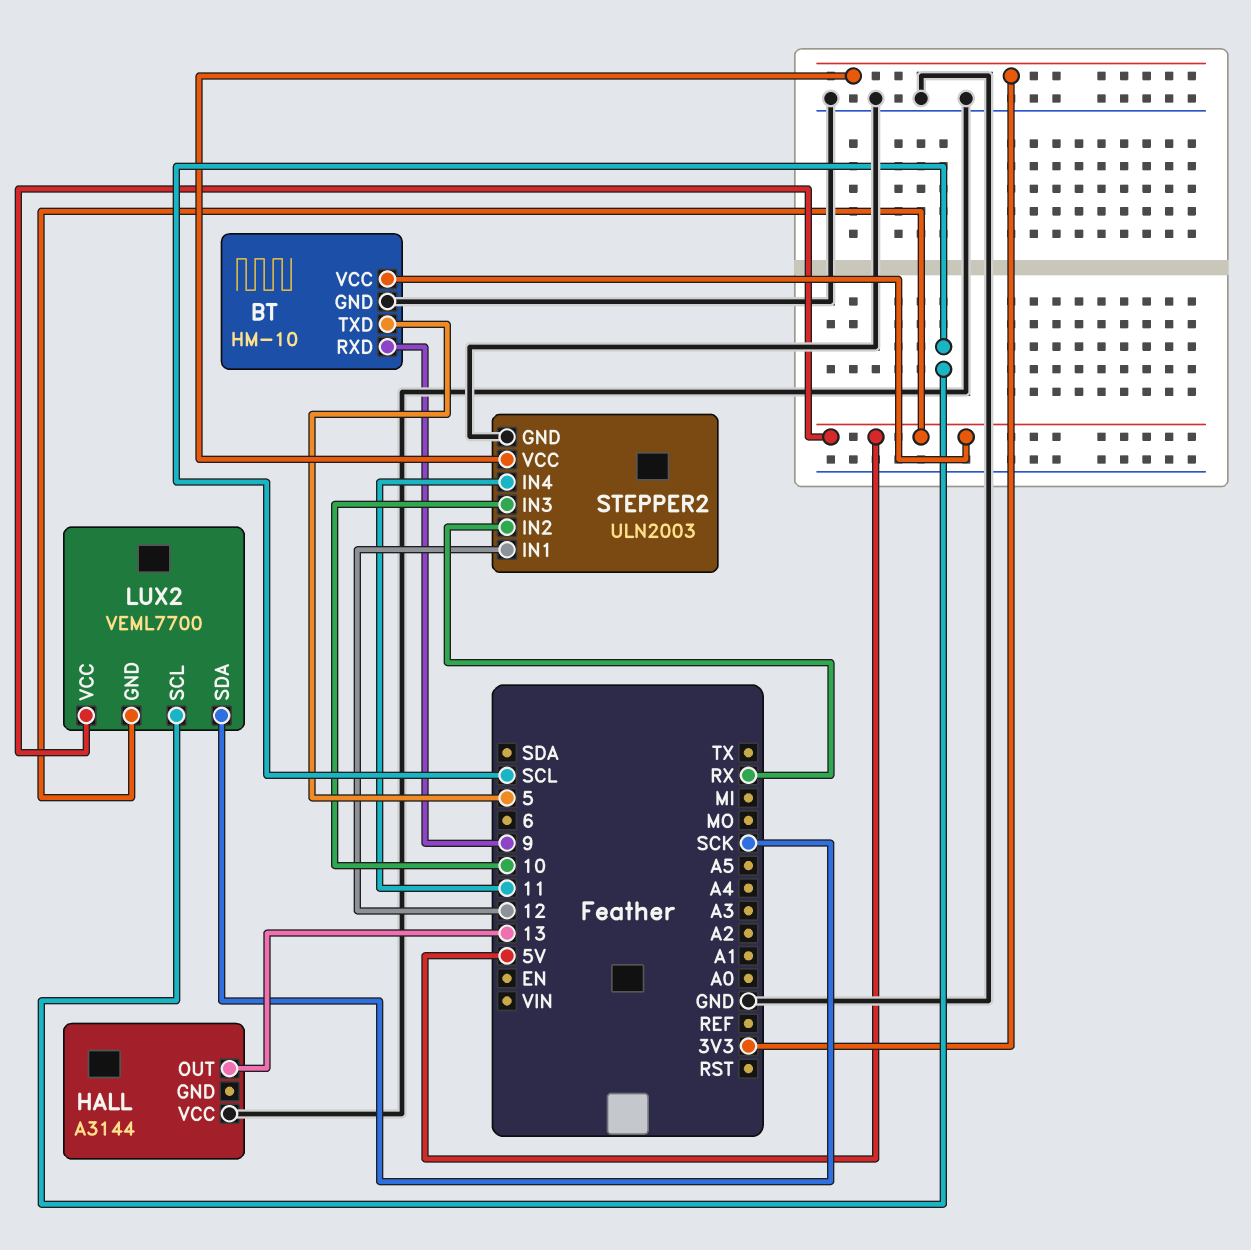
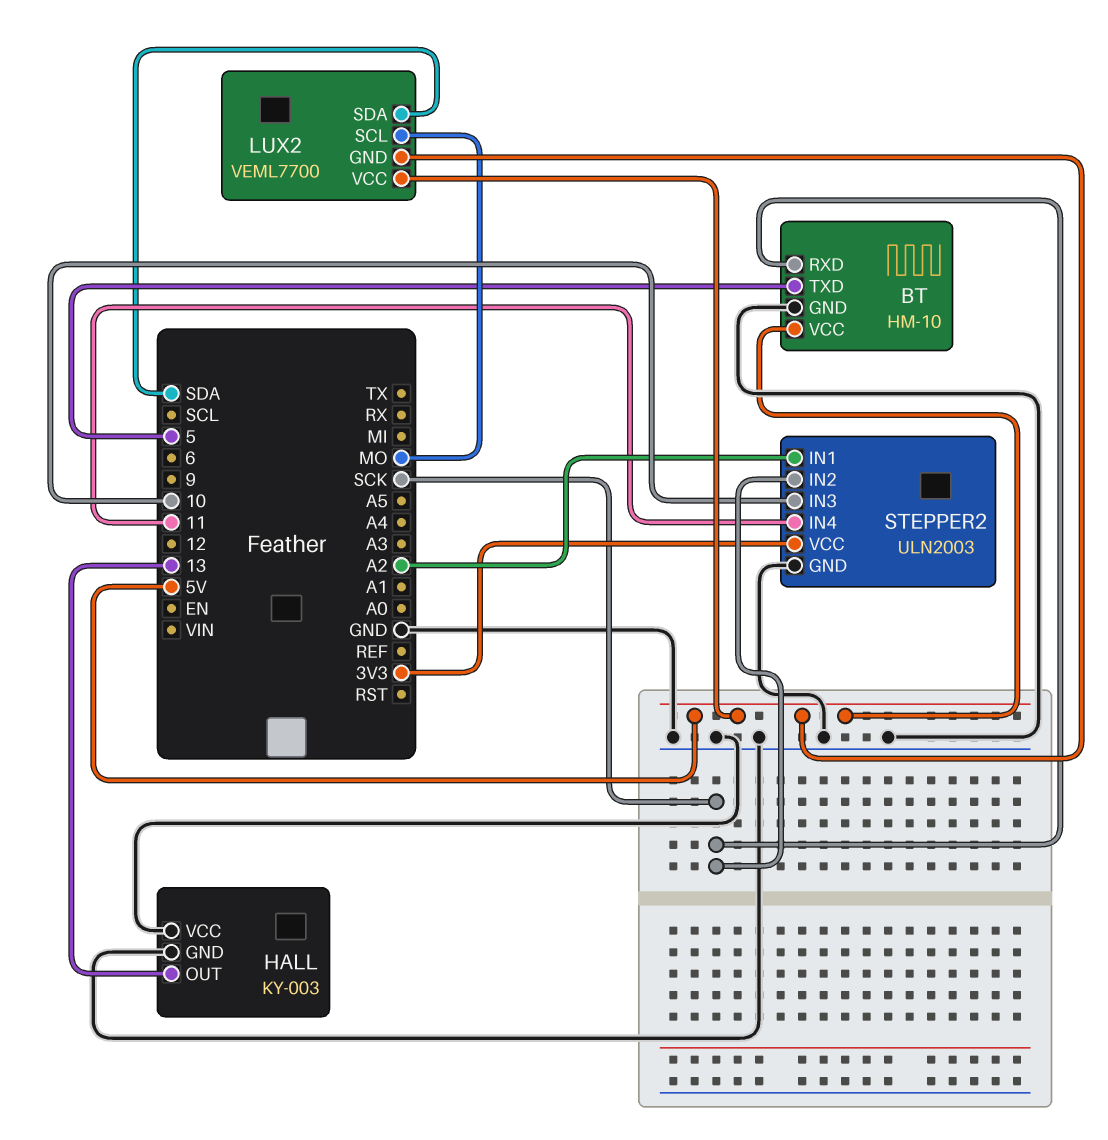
BT pin RXD: 9 -> SCK
HALL: A3144 -> KY-003
HALL pin GND: none -> GND
LUX2 pin SCL: SCL -> MO
LUX2 pin SDA: SCK -> SDA
STEPPER2 pin IN1: 12 -> A2
STEPPER2 pin IN2: RX -> SCK

